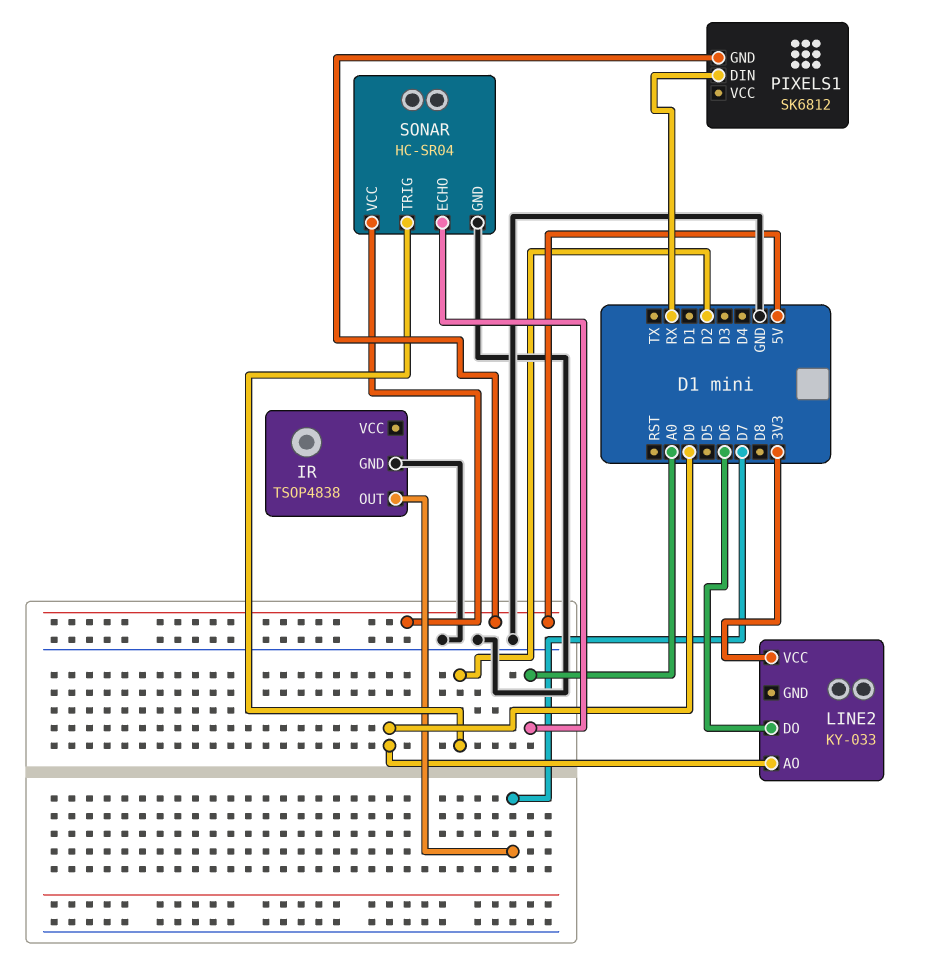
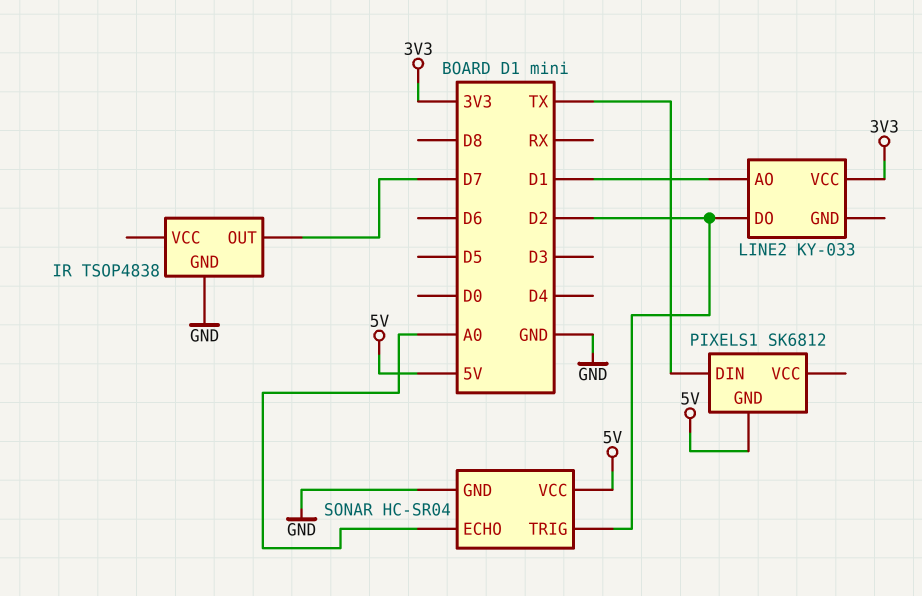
LINE2 pin AO: D0 -> D1
LINE2 pin DO: D6 -> D2
PIXELS1 pin DIN: RX -> TX

